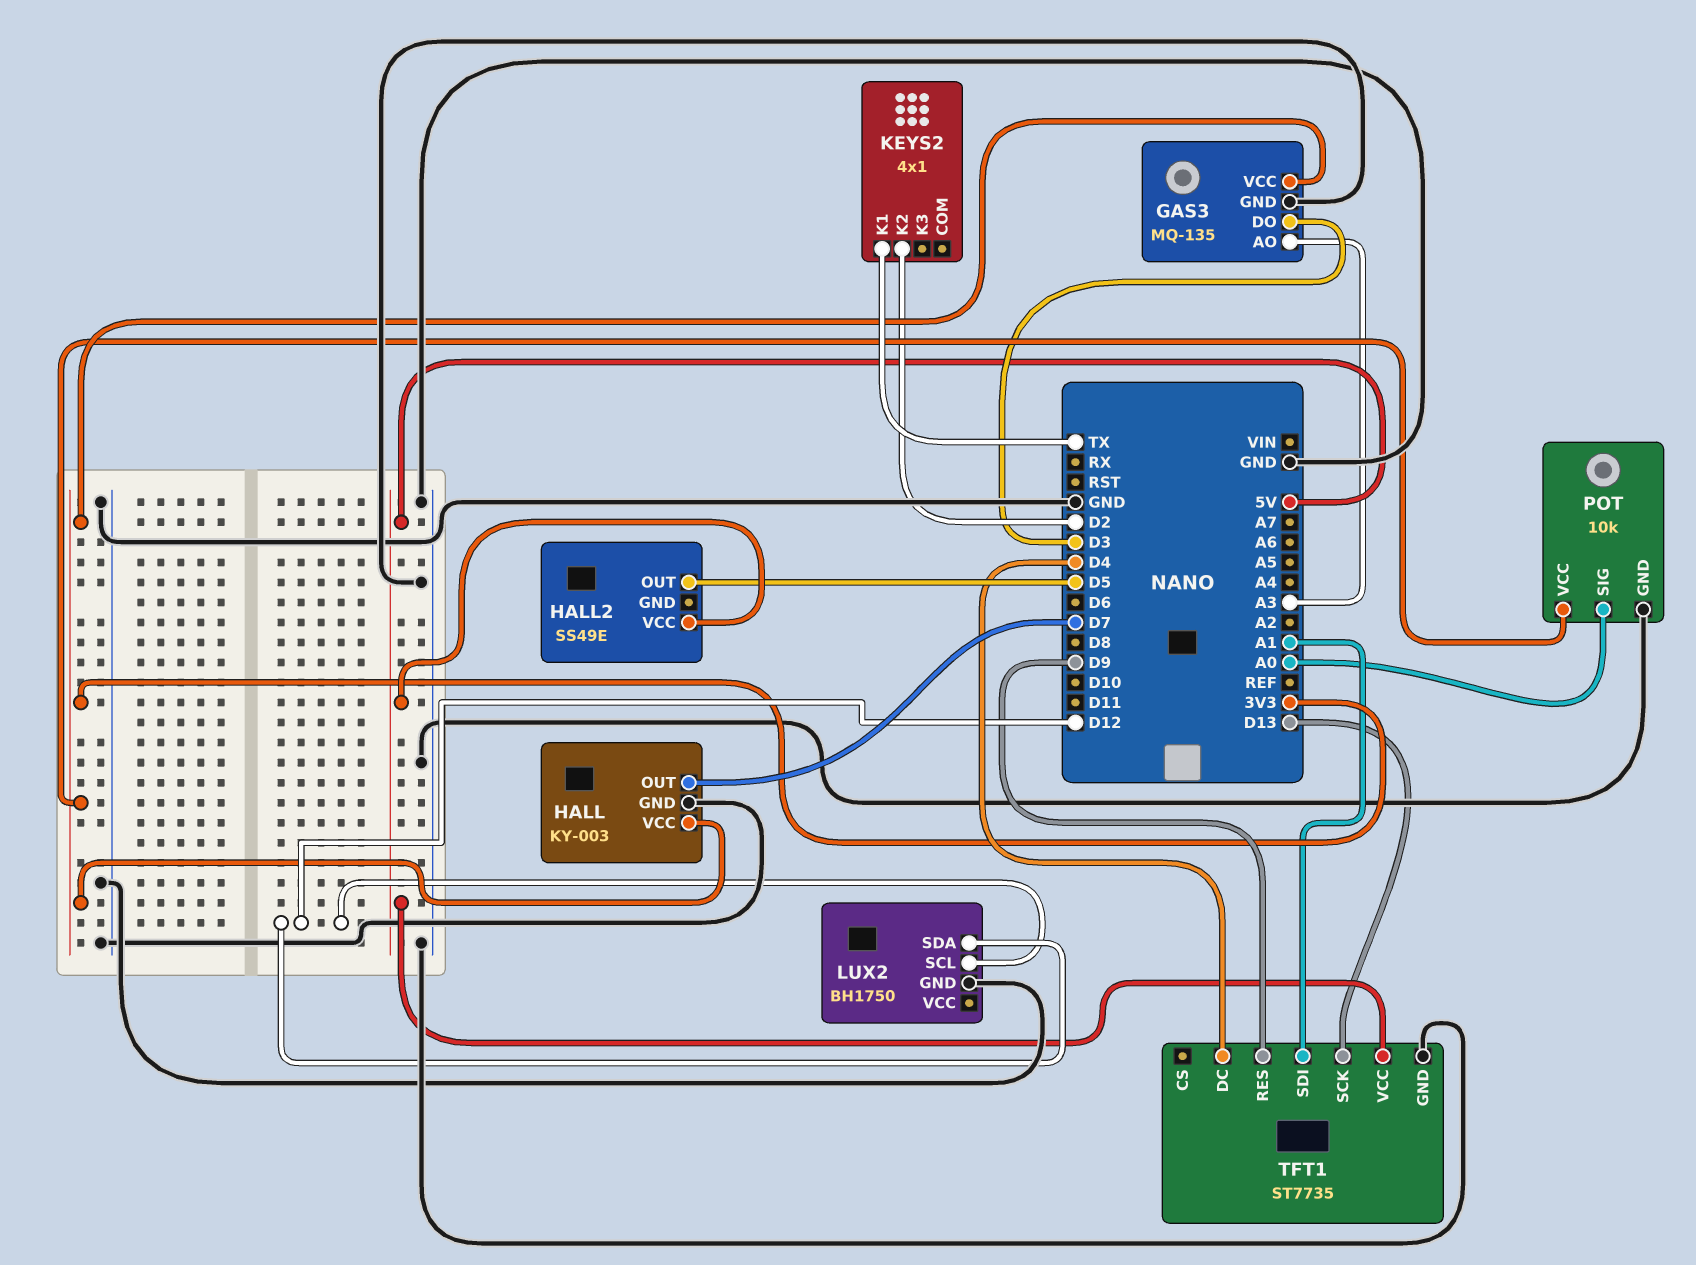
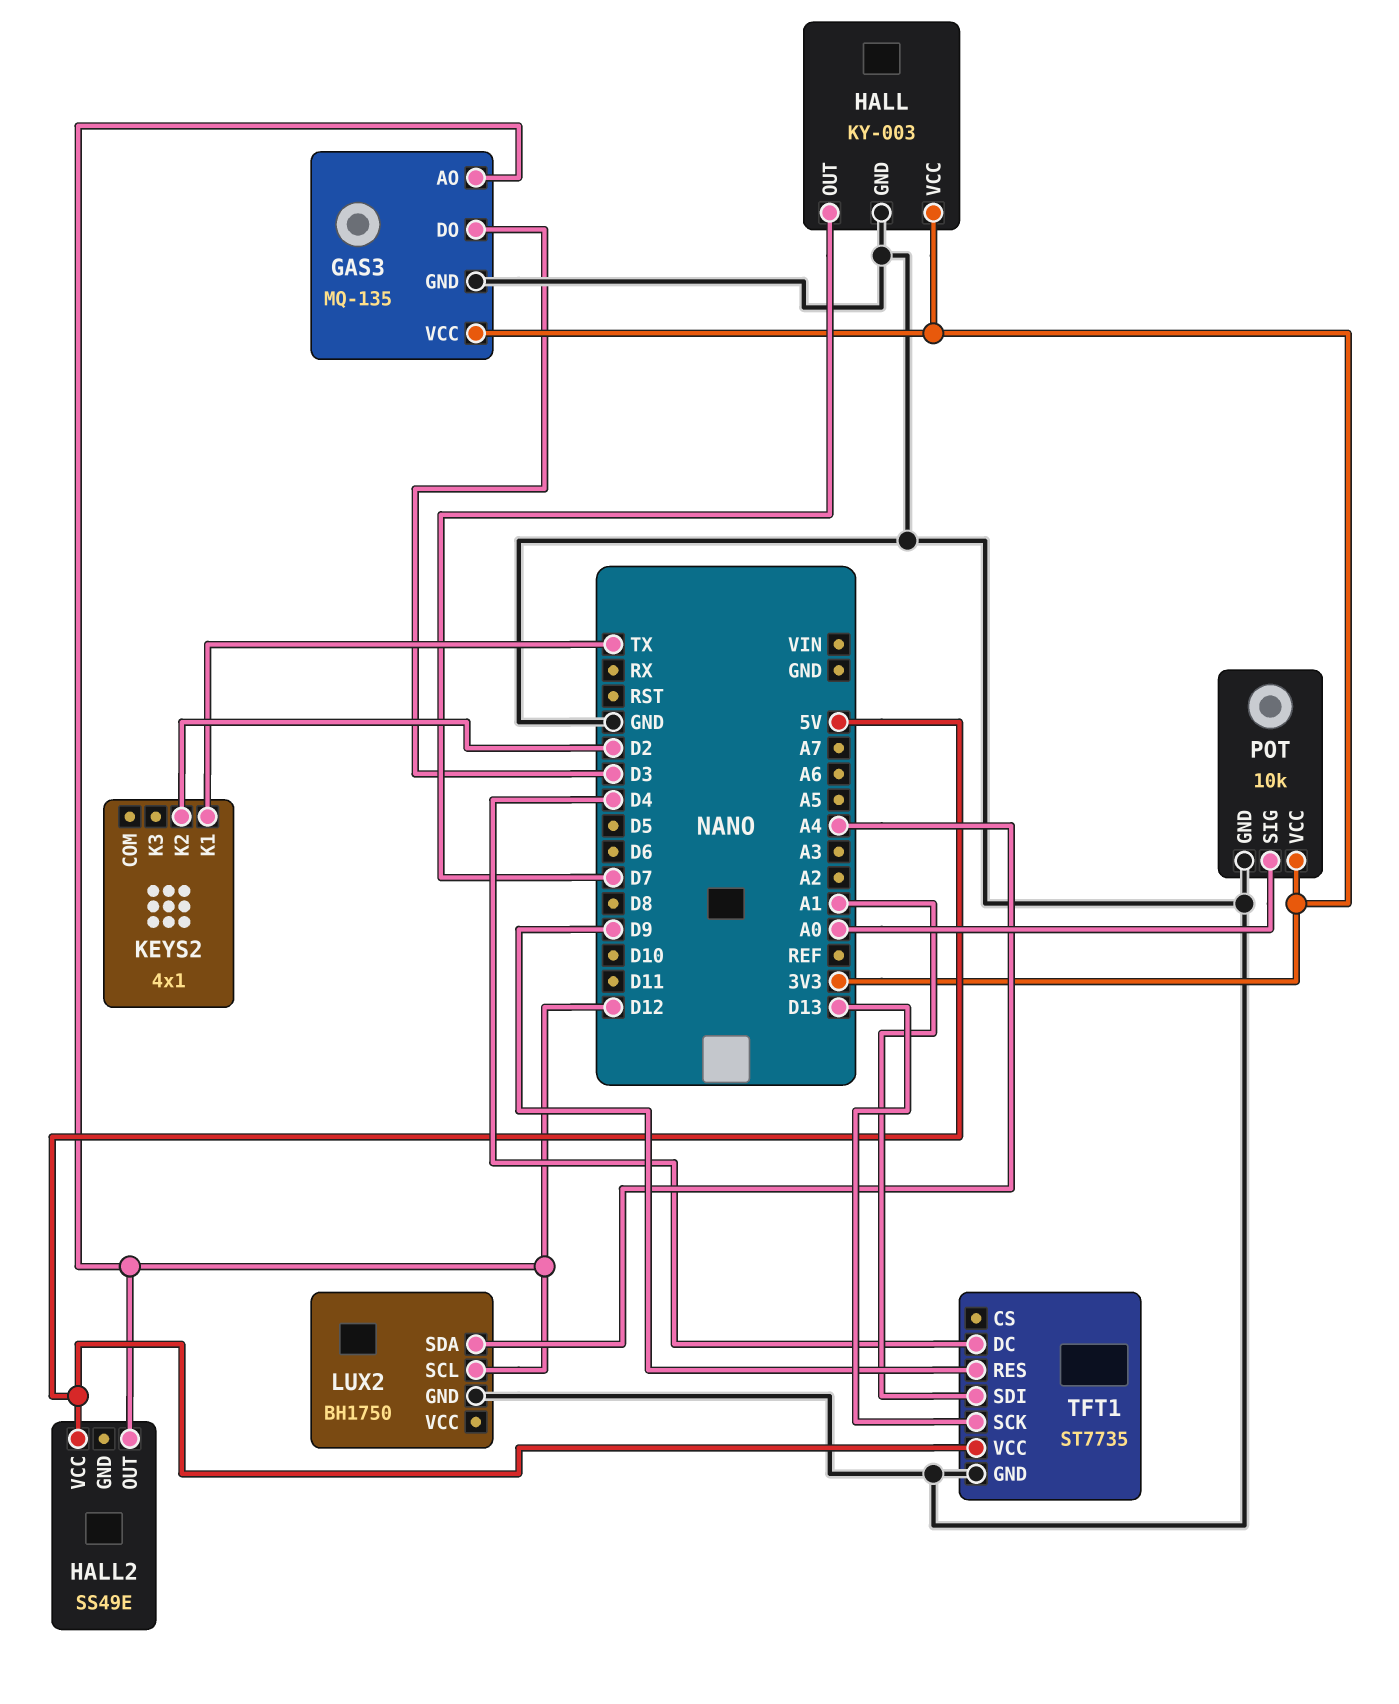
GAS3 pin AO: A3 -> D12
HALL2 pin OUT: D5 -> D12
LUX2 pin SDA: D12 -> A4

